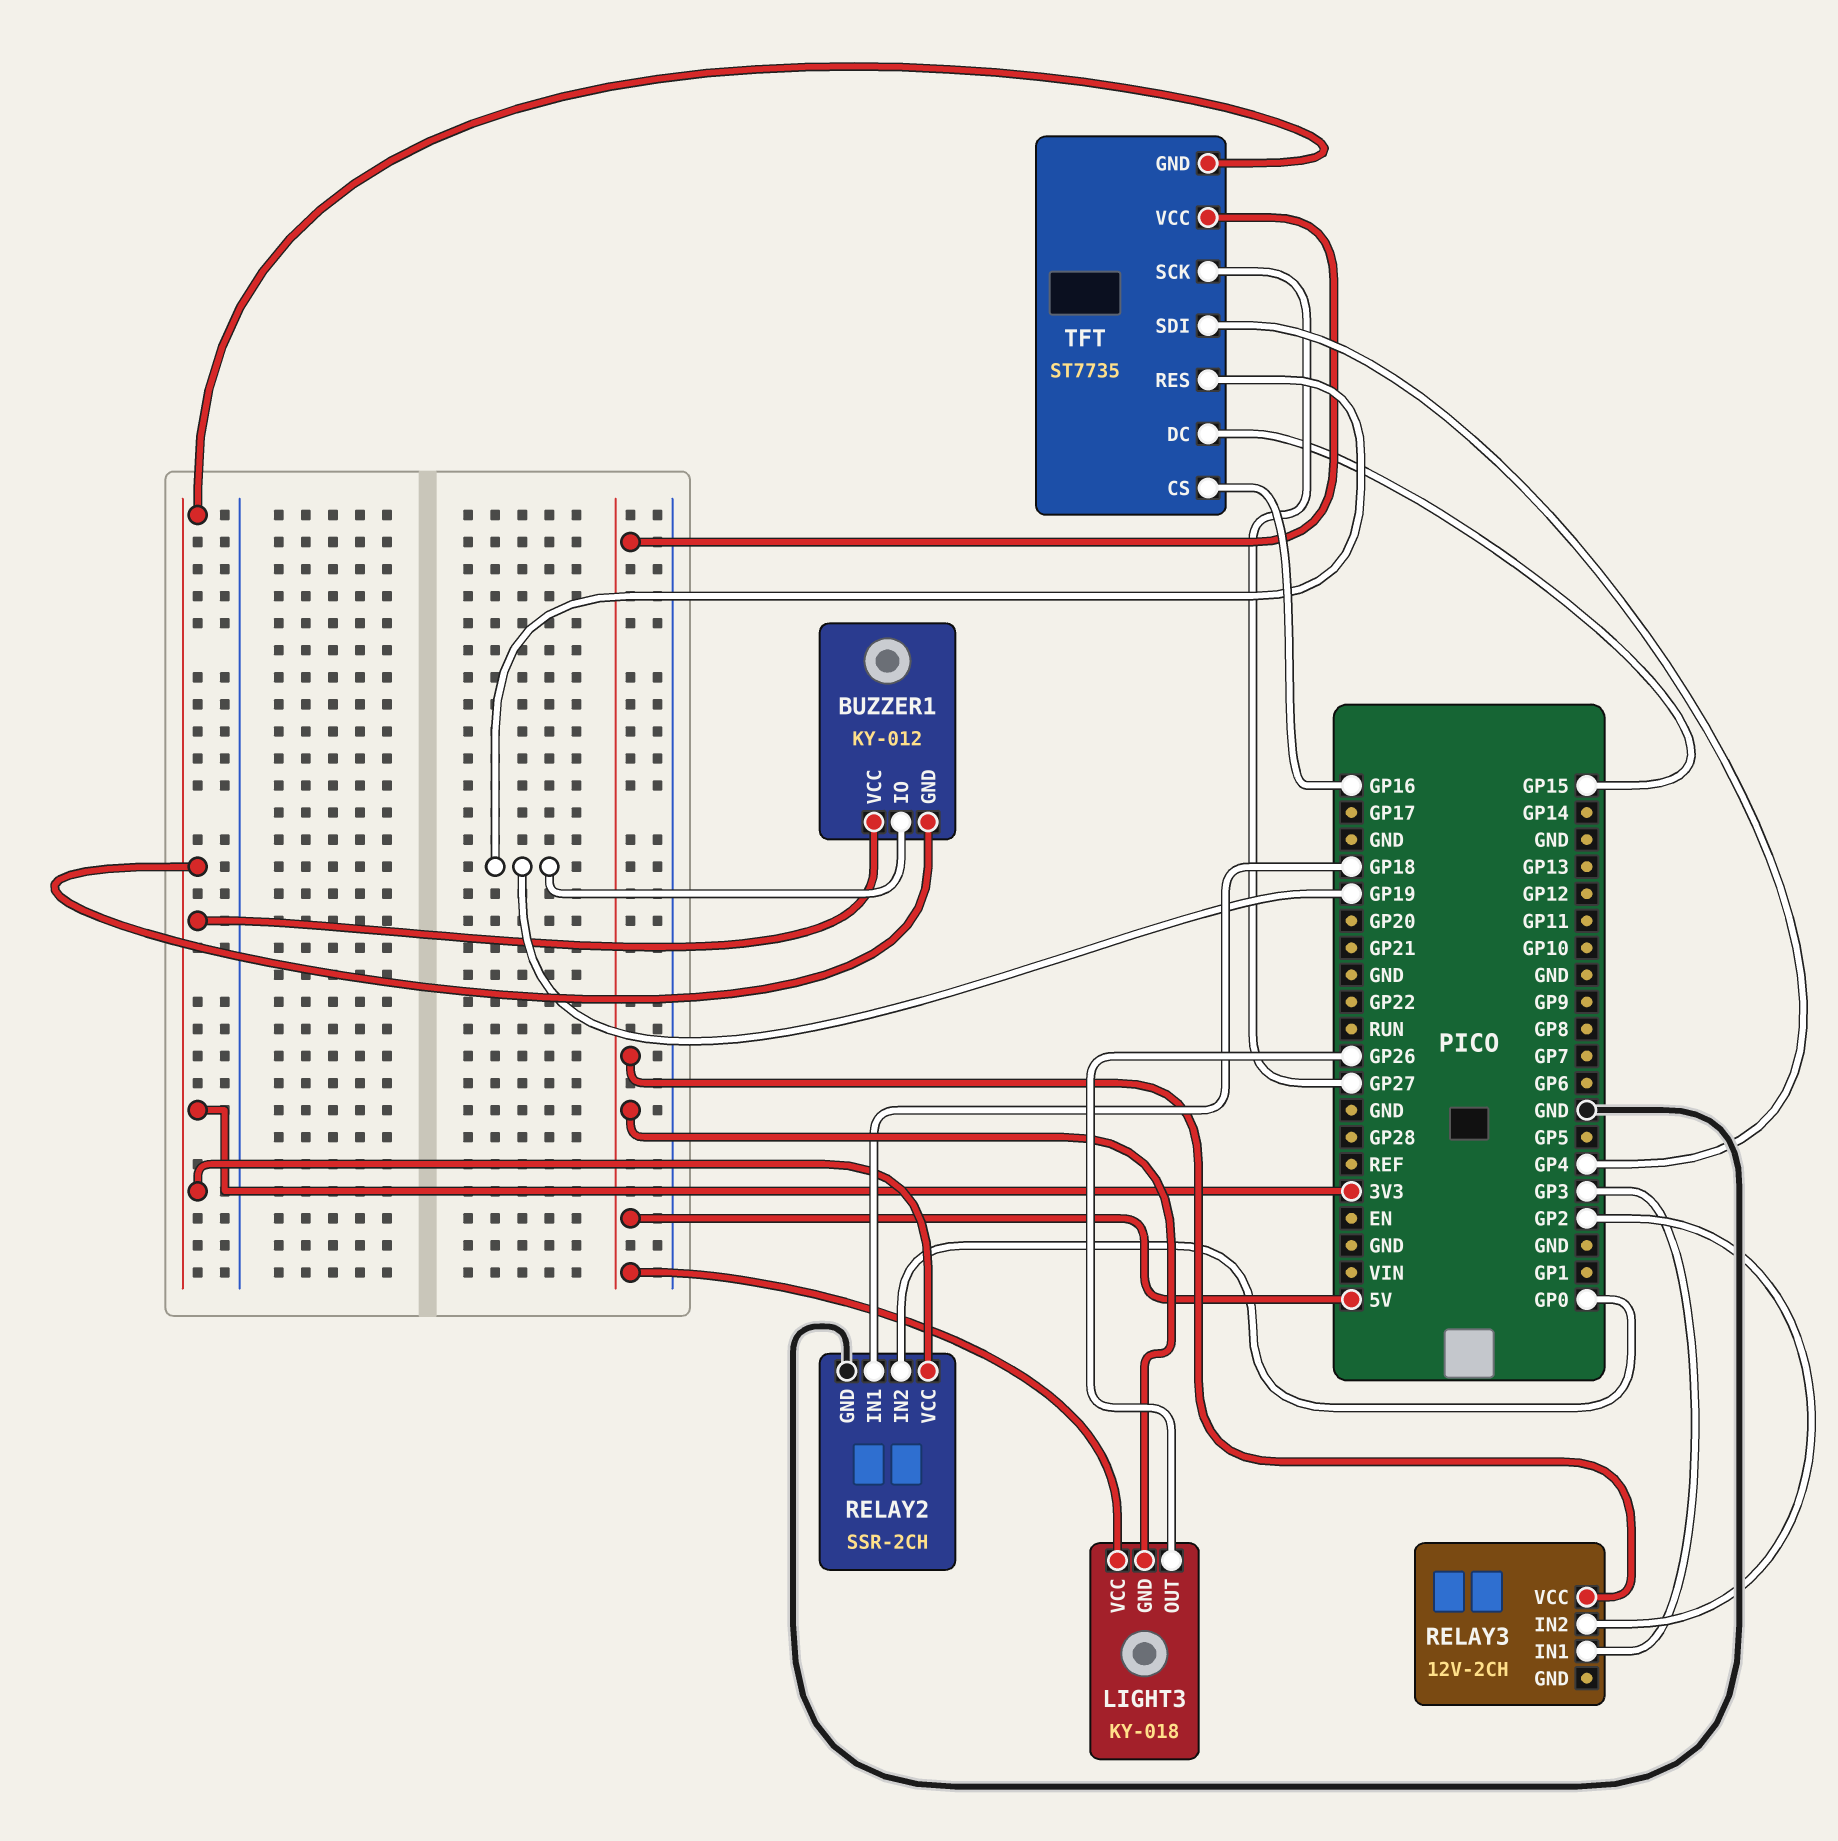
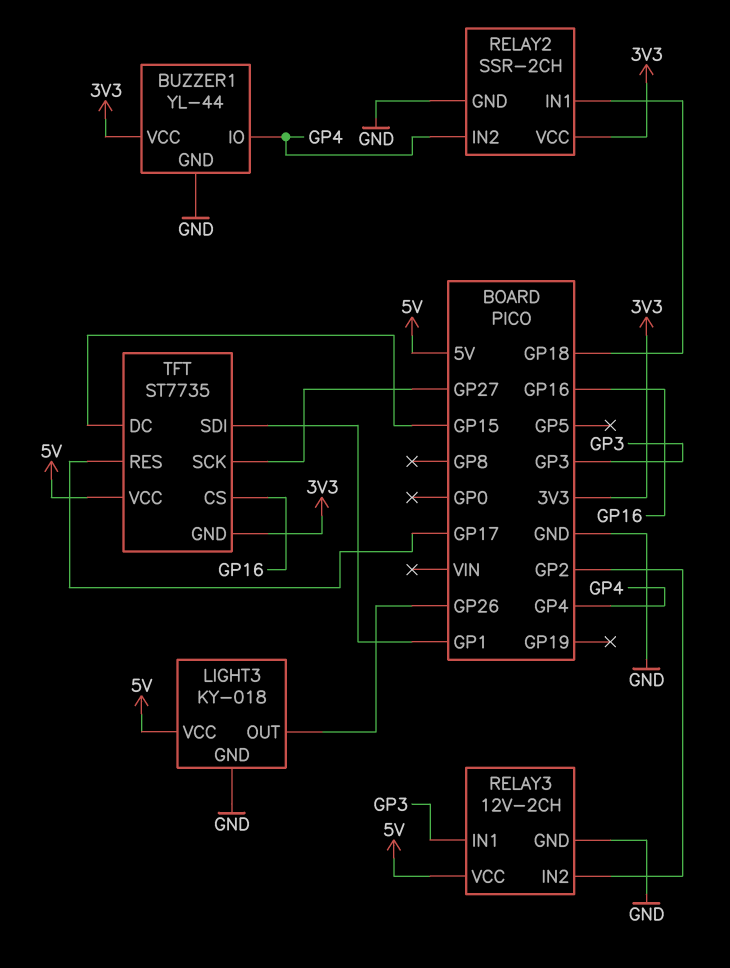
BUZZER1: KY-012 -> YL-44
BUZZER1 pin GND: 3V3 -> GND
BUZZER1 pin IO: GP19 -> GP4
LIGHT3 pin GND: 5V -> GND
RELAY2 pin IN2: GP0 -> GP4
RELAY3 pin GND: none -> GND
TFT pin RES: GP19 -> GP17
TFT pin SDI: GP4 -> GP1

